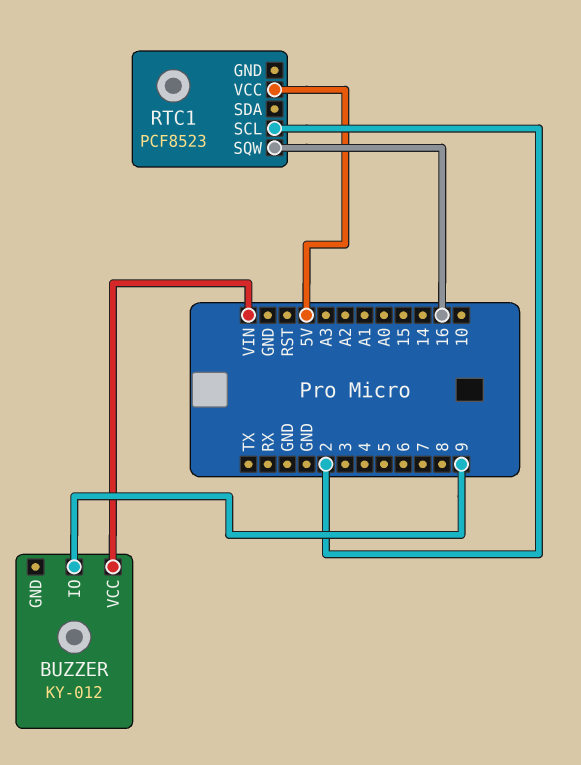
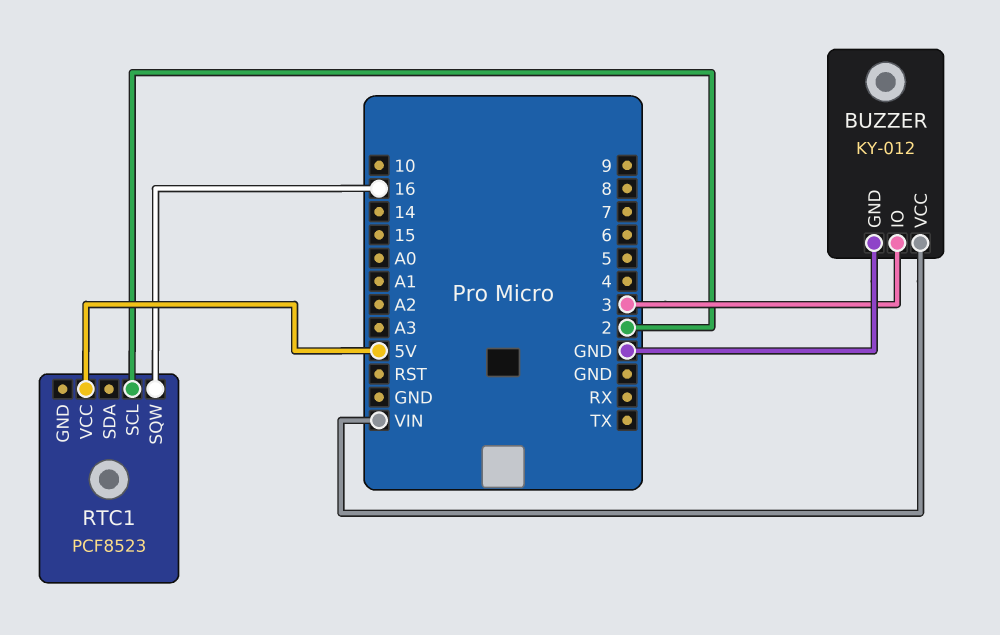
BUZZER pin GND: none -> GND
BUZZER pin IO: 9 -> 3

